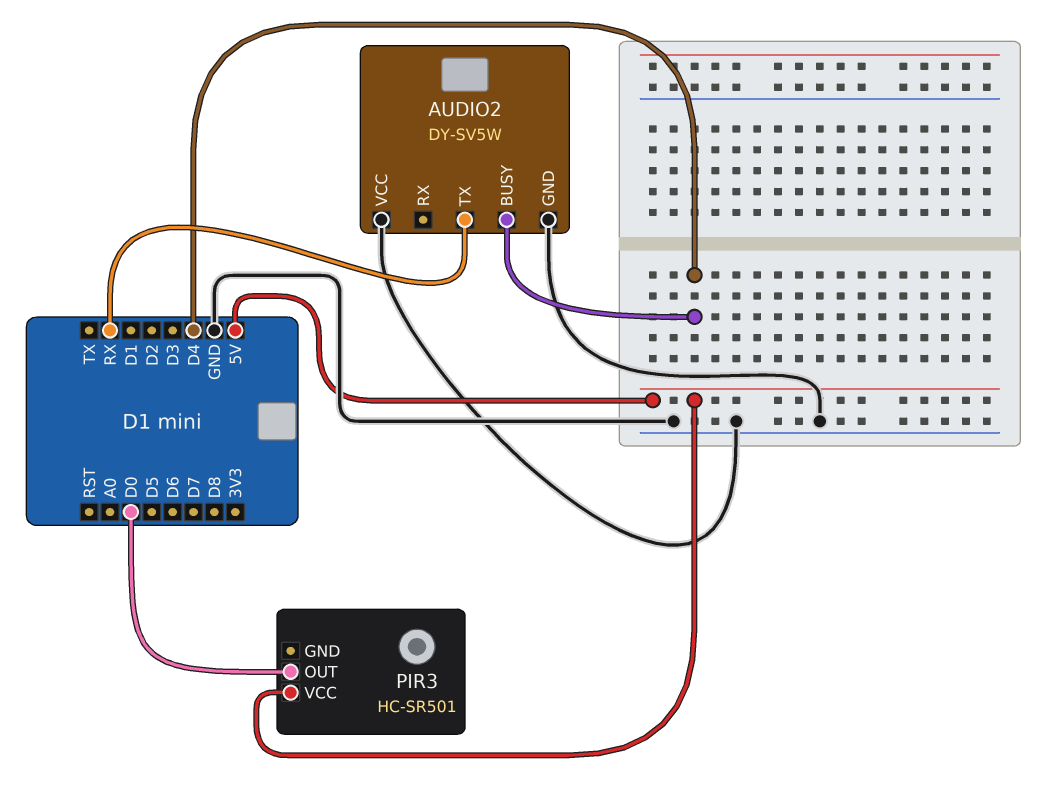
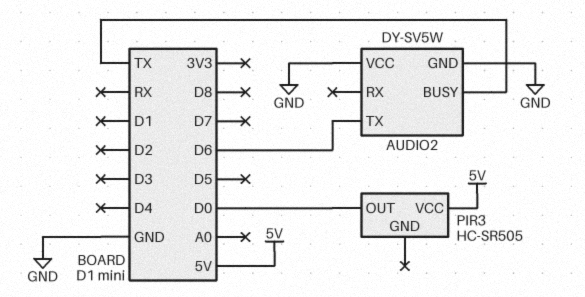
AUDIO2 pin BUSY: D4 -> TX
AUDIO2 pin TX: RX -> D6
PIR3: HC-SR501 -> HC-SR505

